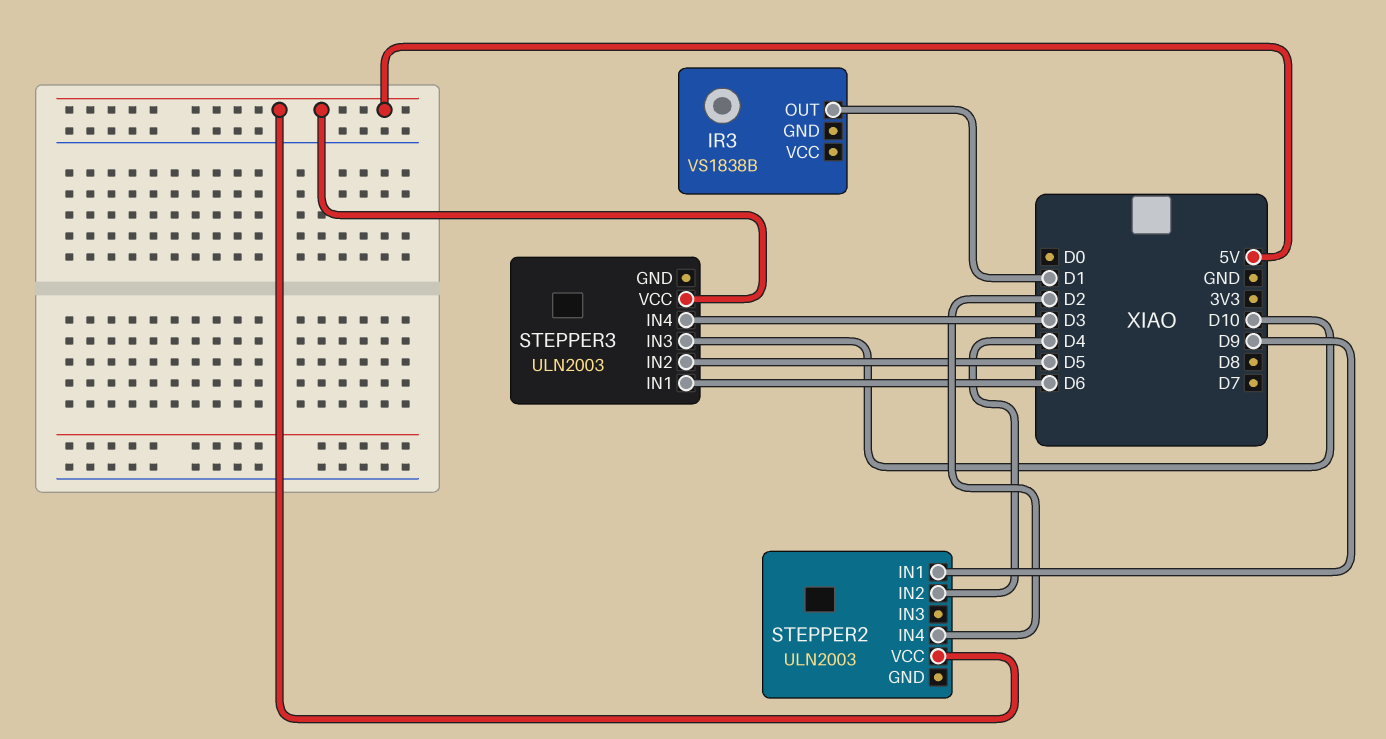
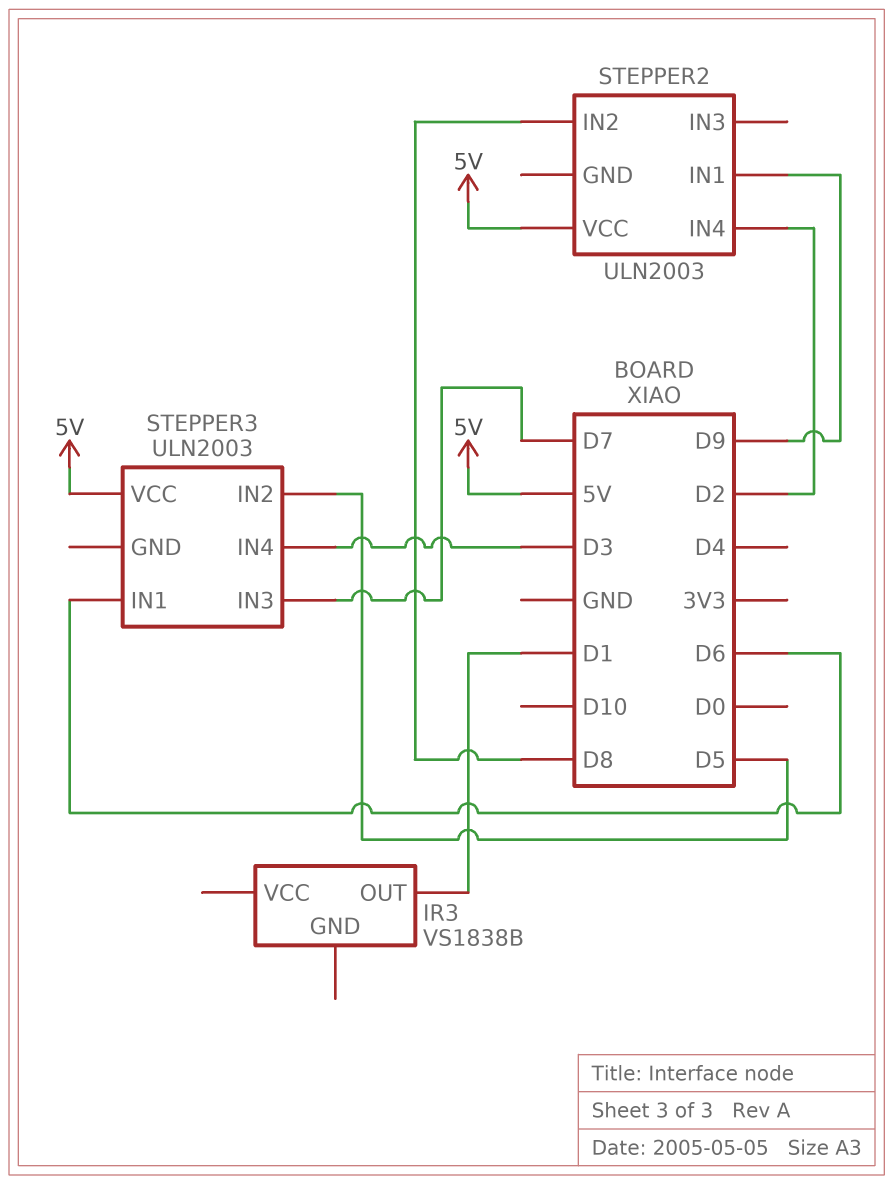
STEPPER2 pin IN2: D4 -> D8
STEPPER3 pin IN3: D10 -> D7

